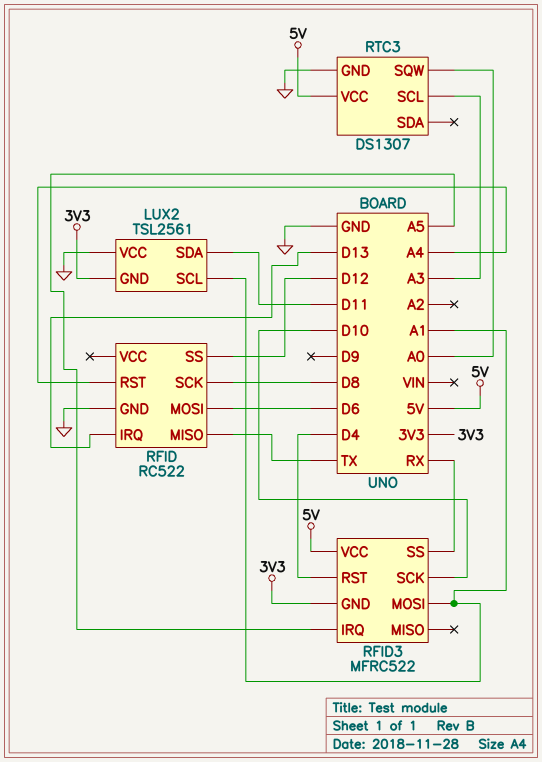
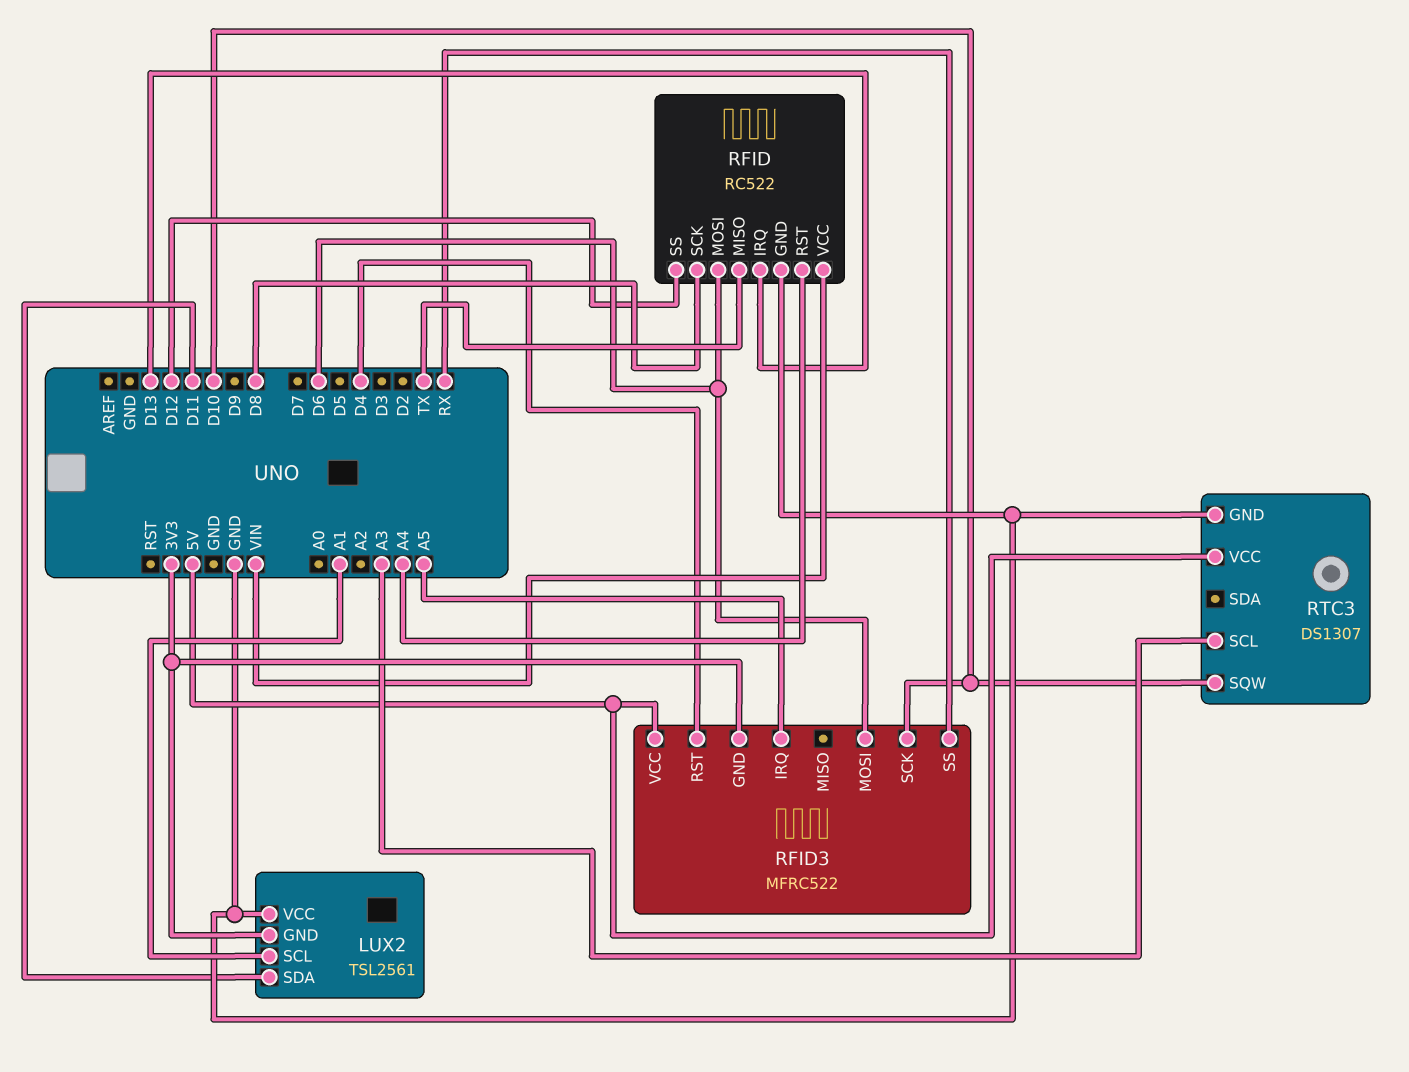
RFID pin VCC: none -> VIN
RFID3 pin MOSI: A1 -> D6
RTC3 pin SQW: A0 -> D10

